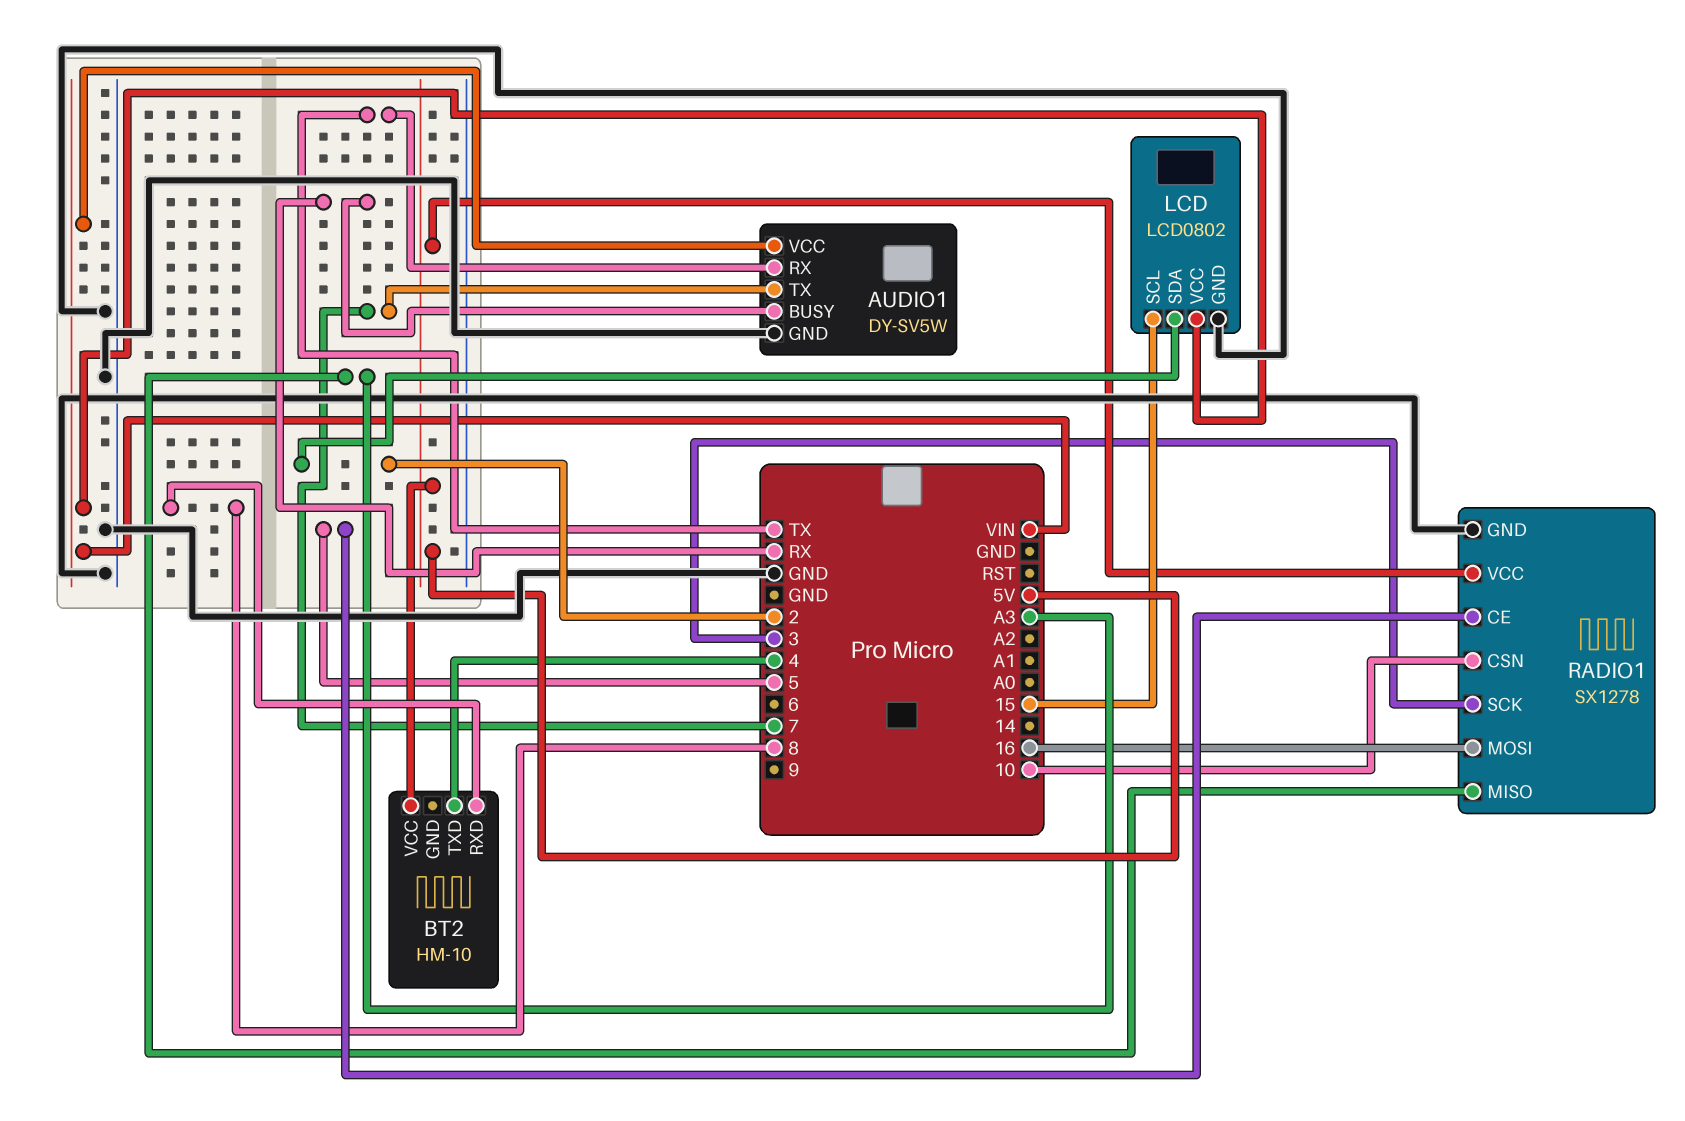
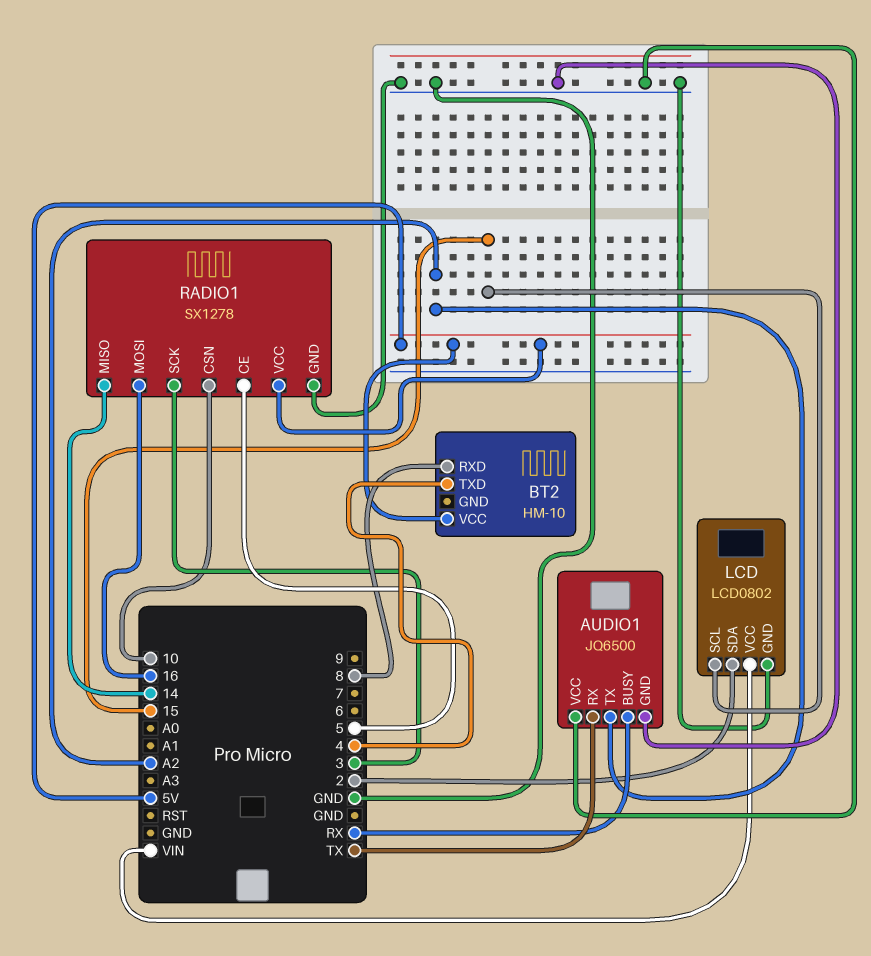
AUDIO1: DY-SV5W -> JQ6500
AUDIO1 pin TX: 7 -> A2
AUDIO1 pin VCC: VIN -> GND
RADIO1 pin MISO: A3 -> 14

